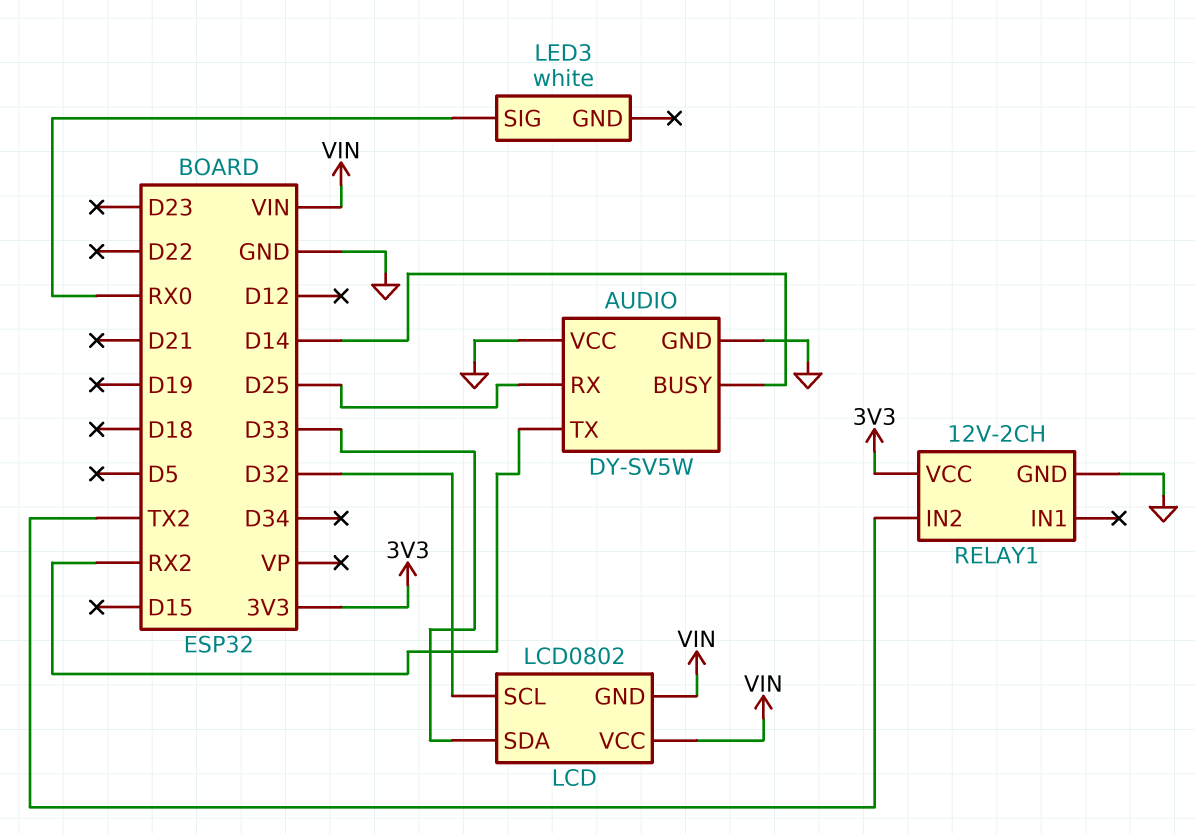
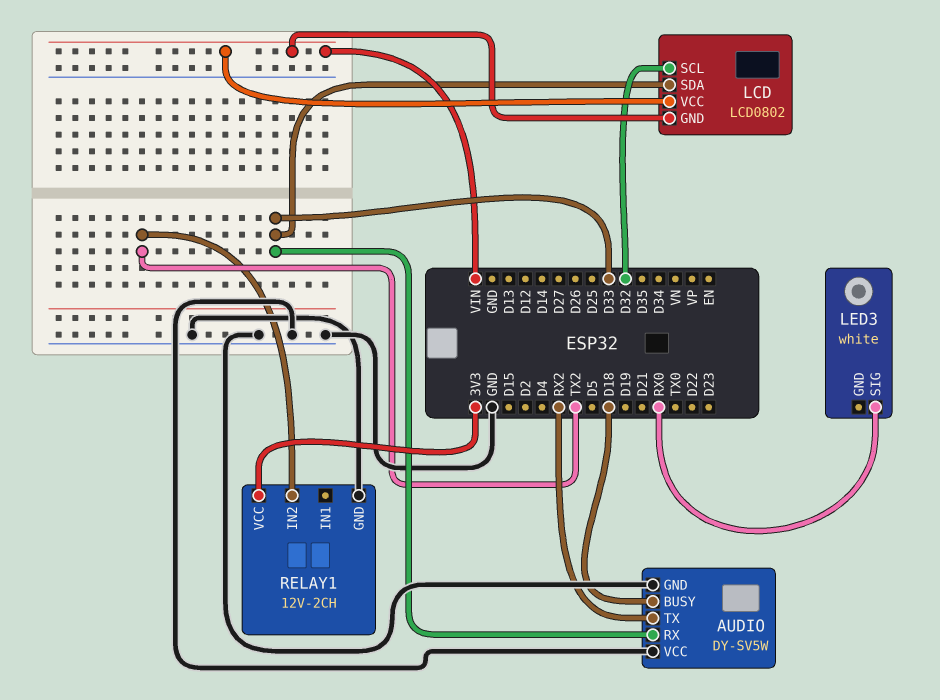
AUDIO pin BUSY: D14 -> D18
AUDIO pin RX: D25 -> D33

